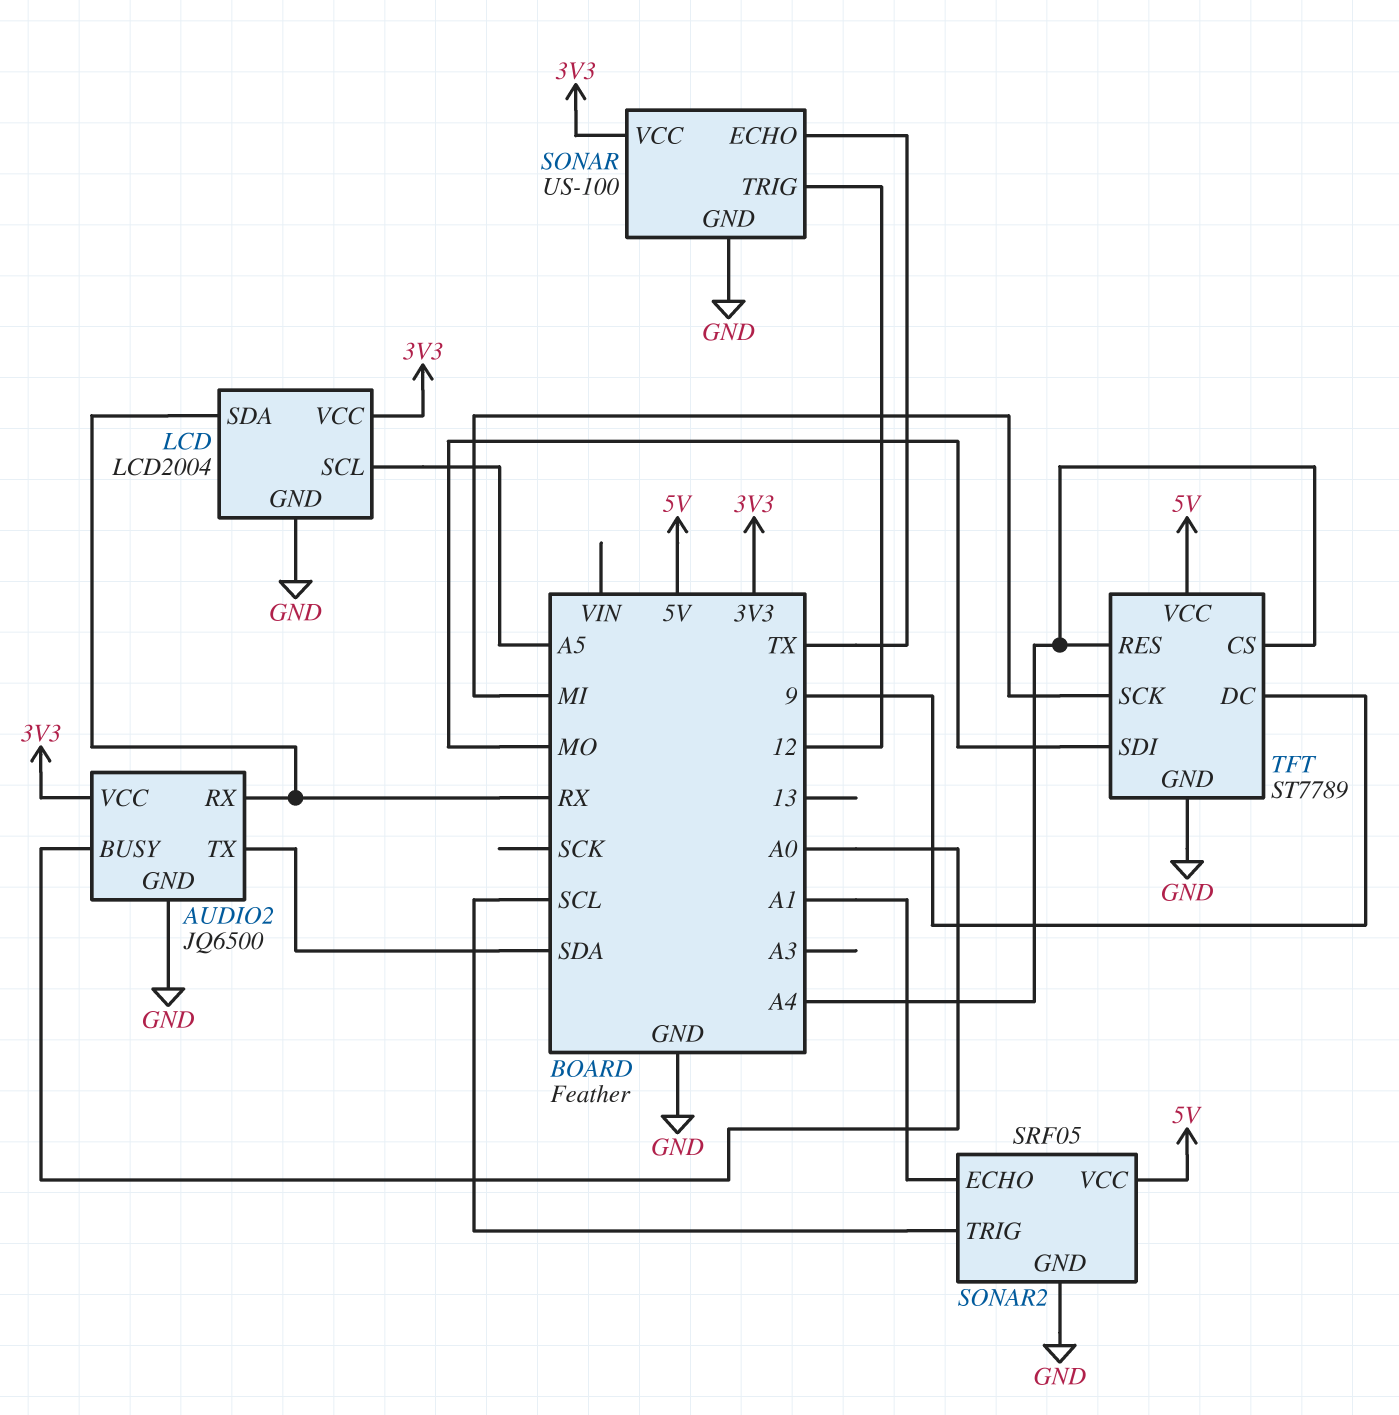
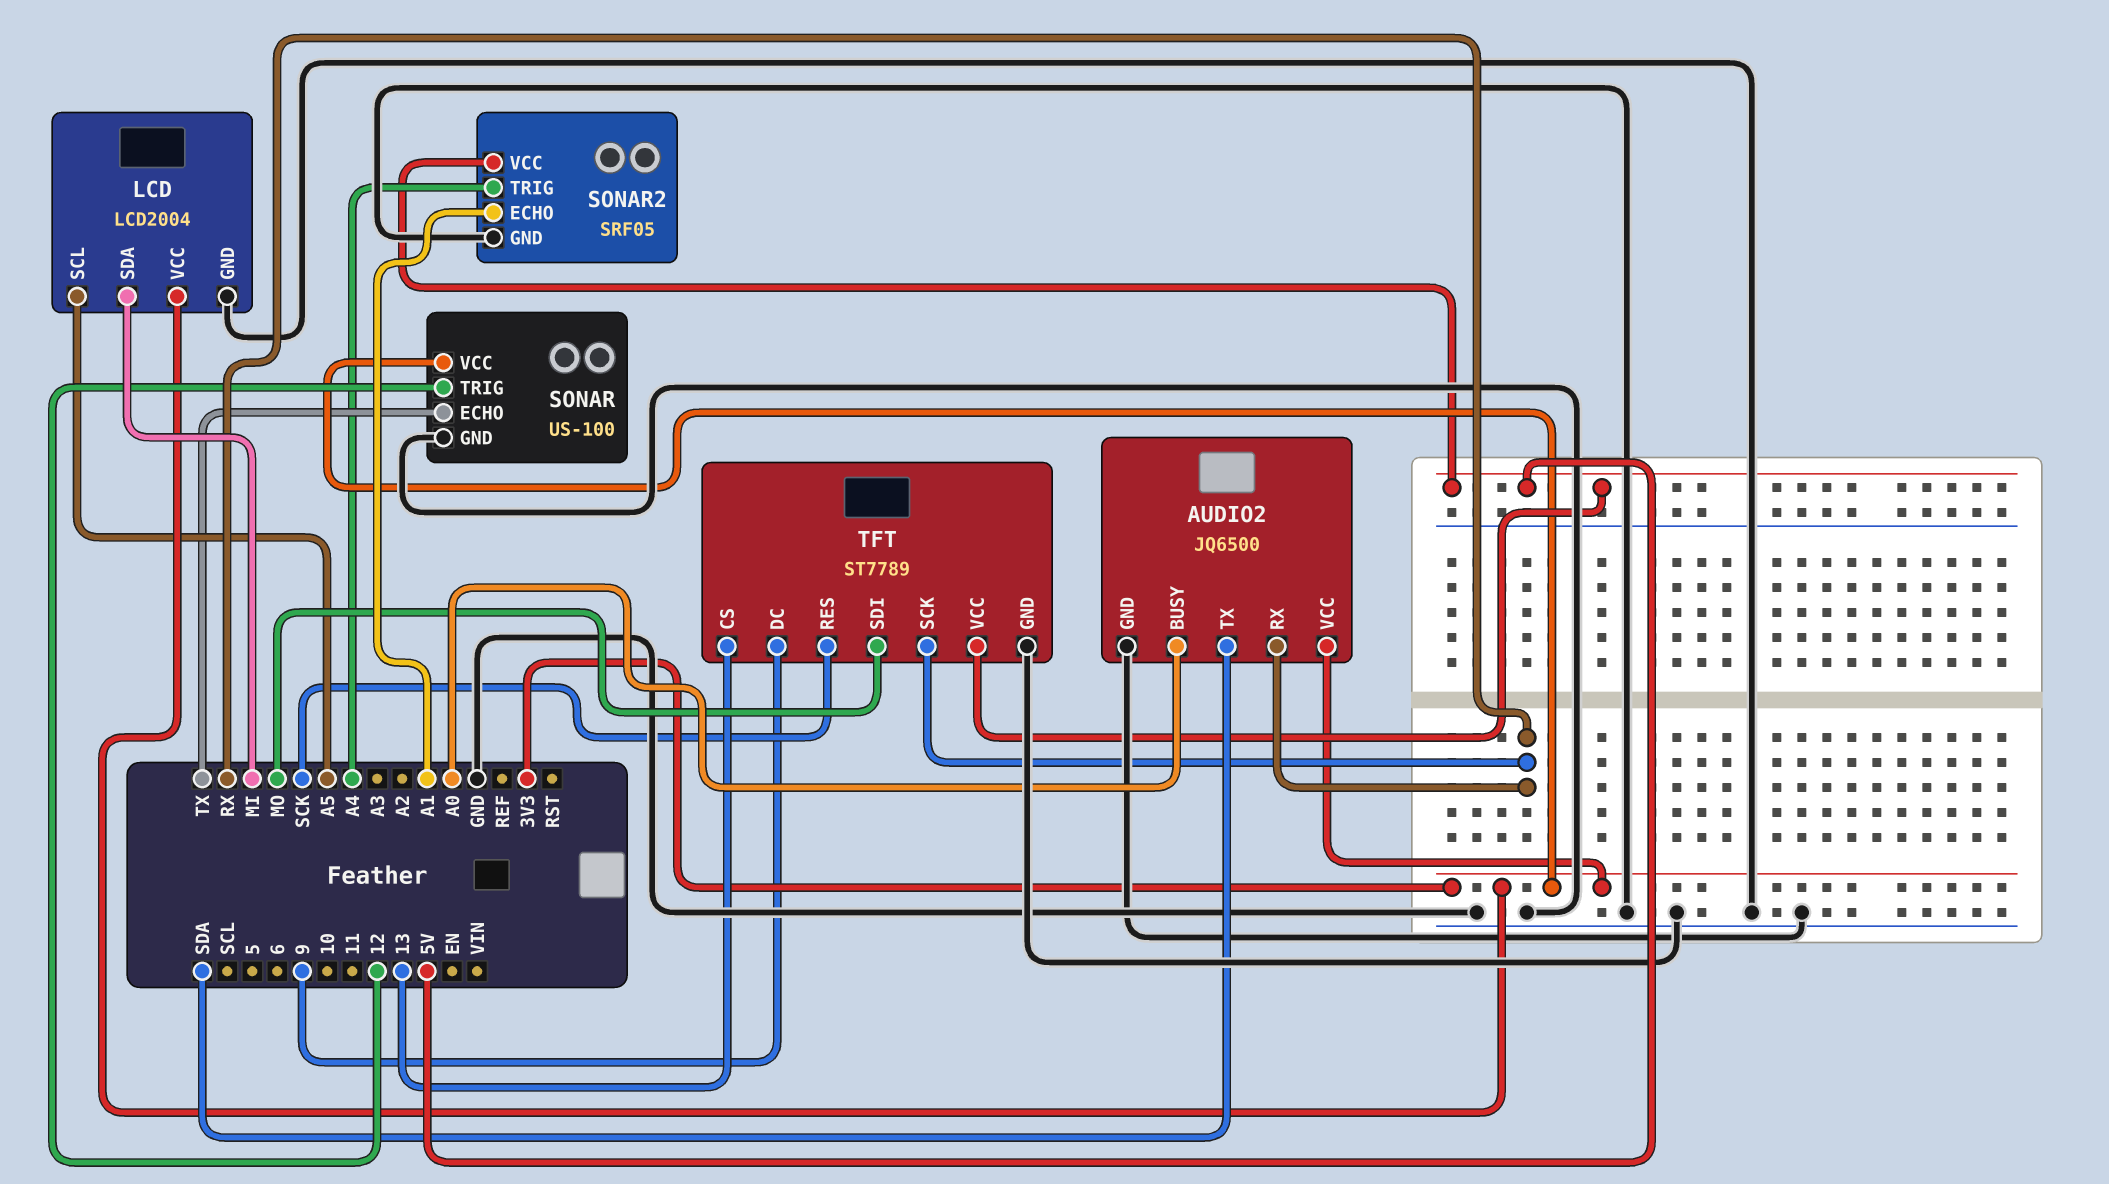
LCD pin SDA: RX -> MI
SONAR2 pin TRIG: SCL -> A4
TFT pin CS: A4 -> 13
TFT pin RES: A4 -> SCK
TFT pin SCK: MI -> RX

